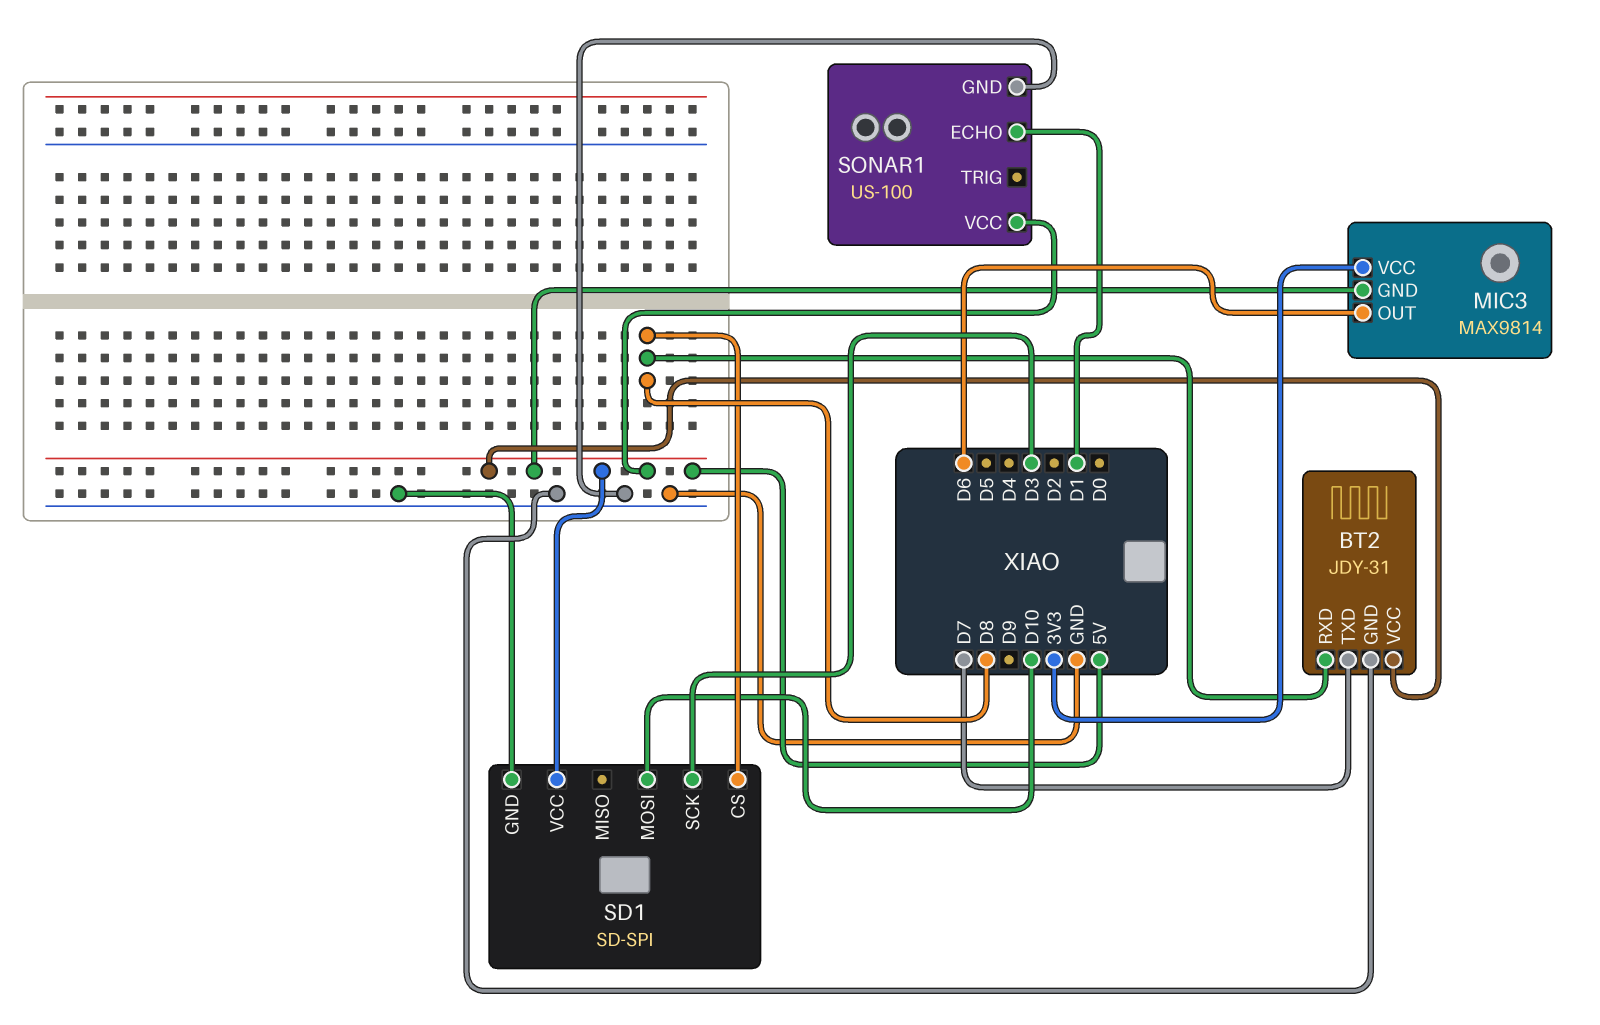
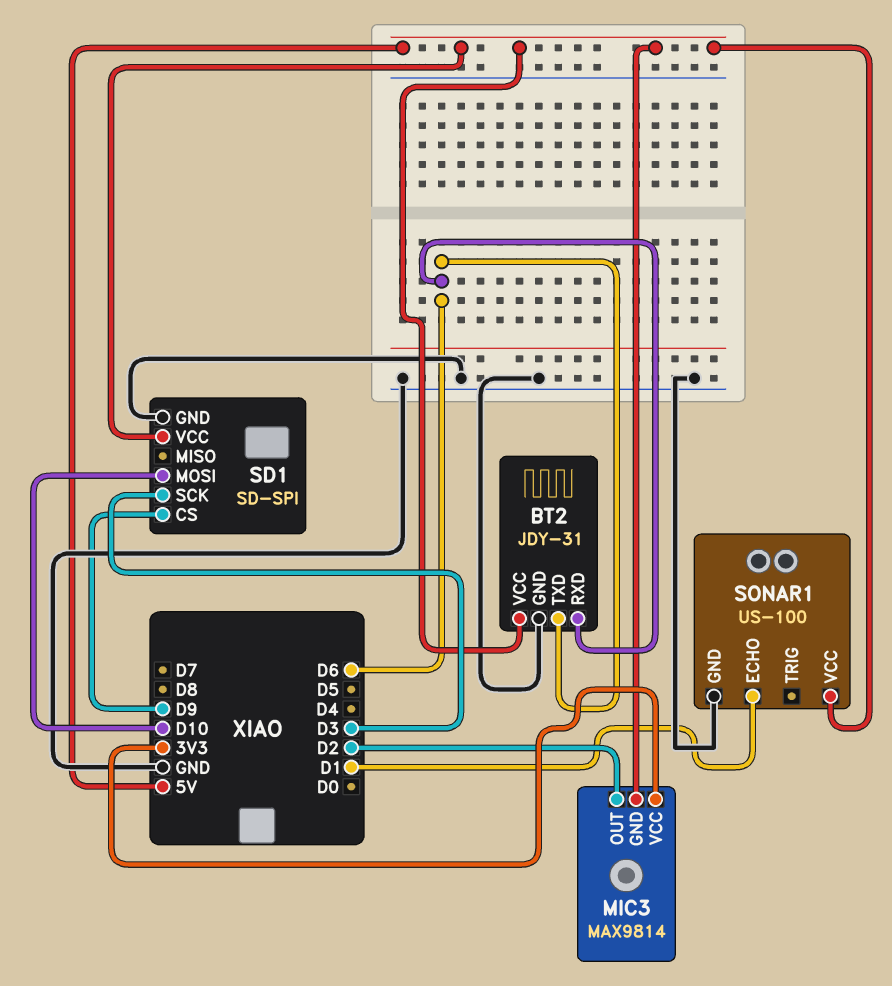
BT2 pin RXD: D8 -> D6
BT2 pin TXD: D7 -> D6
MIC3 pin OUT: D6 -> D2
SD1 pin CS: D8 -> D9

